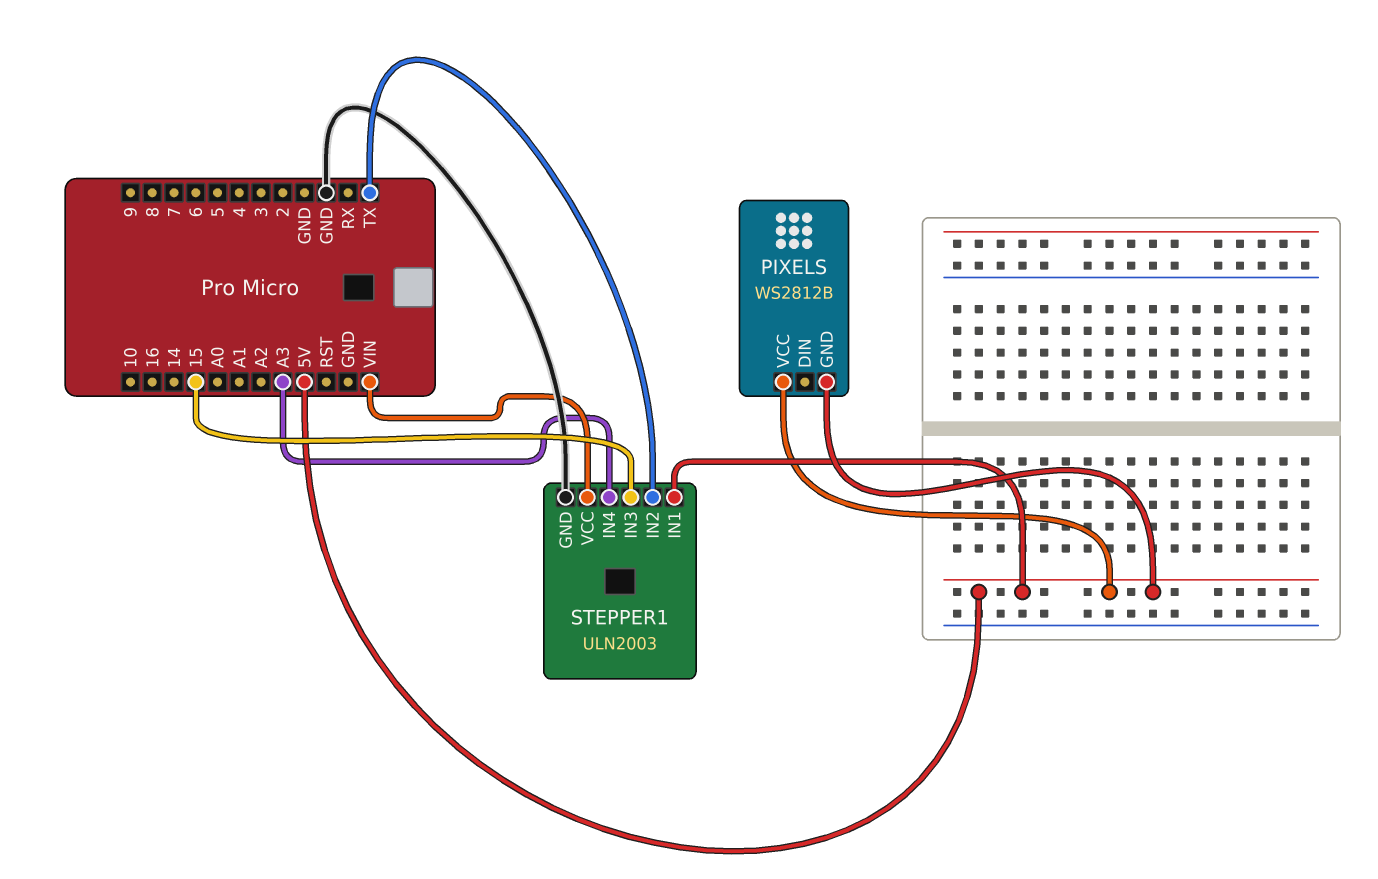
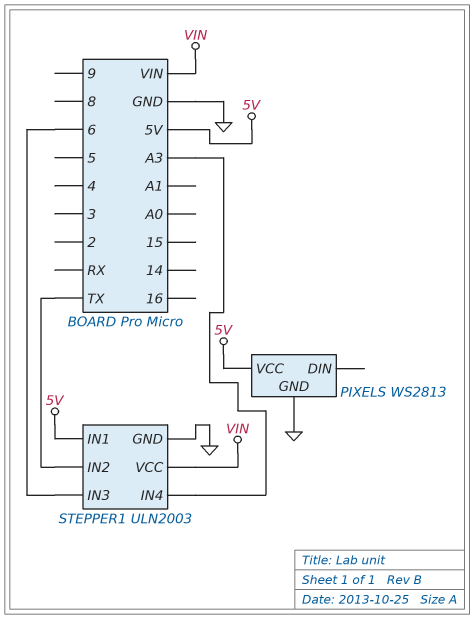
PIXELS: WS2812B -> WS2813
PIXELS pin GND: 5V -> GND
STEPPER1 pin IN3: 15 -> 6

